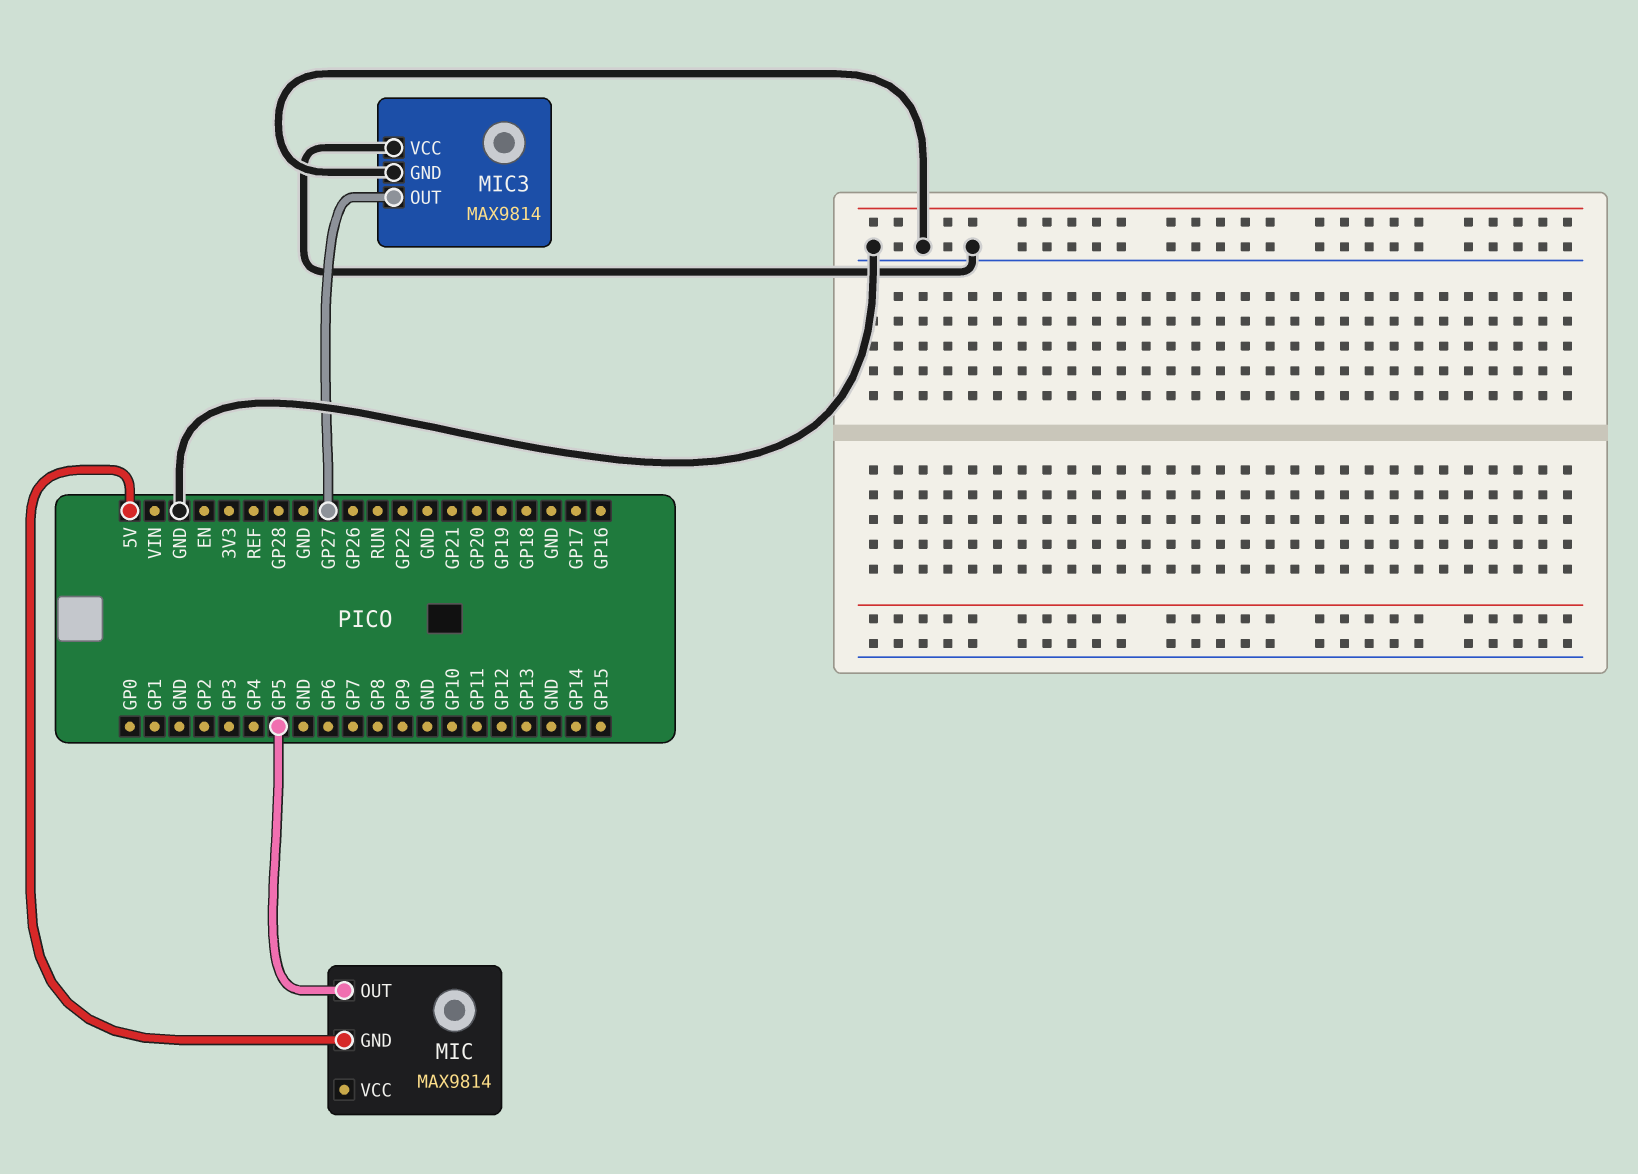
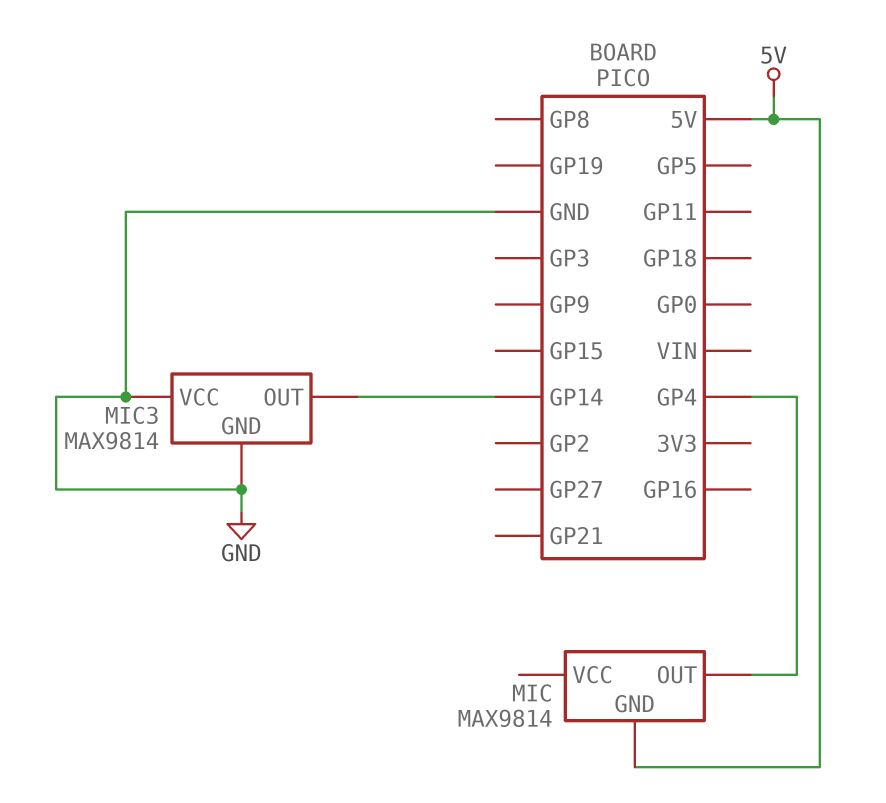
MIC pin OUT: GP5 -> GP4
MIC3 pin OUT: GP27 -> GP14

